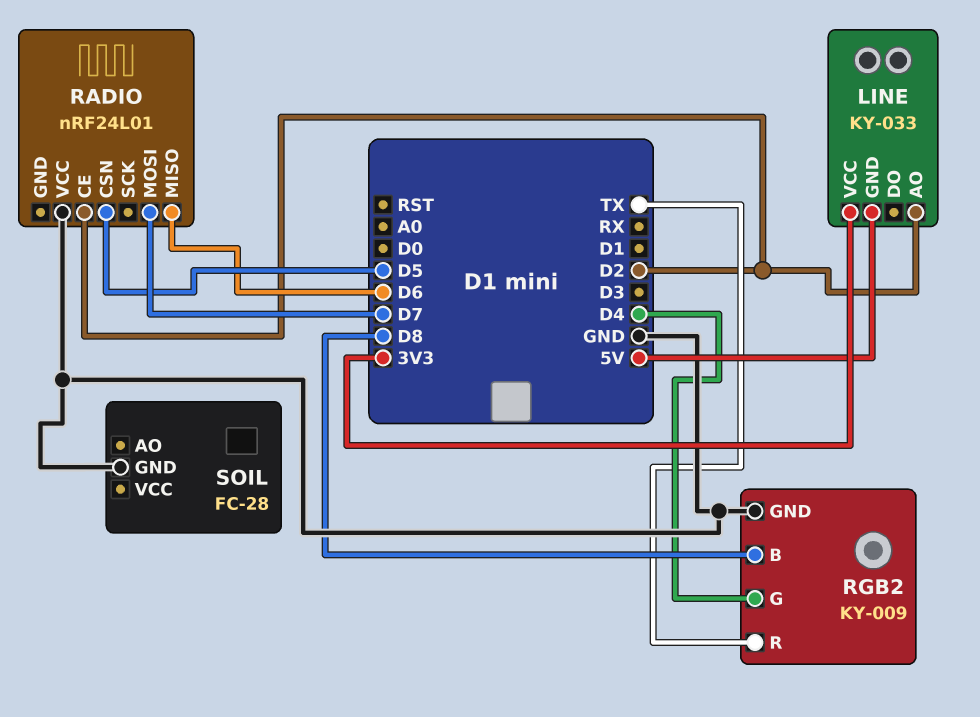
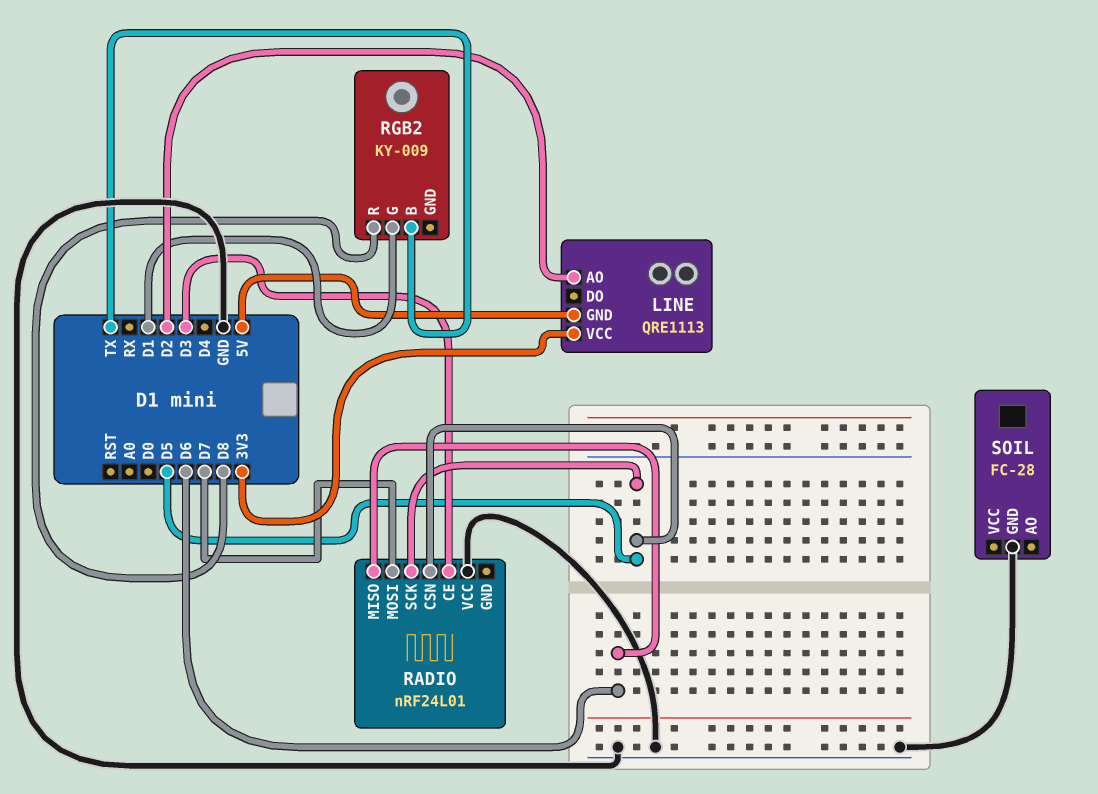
LINE: KY-033 -> QRE1113
RADIO pin CE: D2 -> D3
RADIO pin SCK: none -> D5
RGB2 pin B: D8 -> TX
RGB2 pin G: D4 -> D1
RGB2 pin GND: GND -> none
RGB2 pin R: TX -> D8

